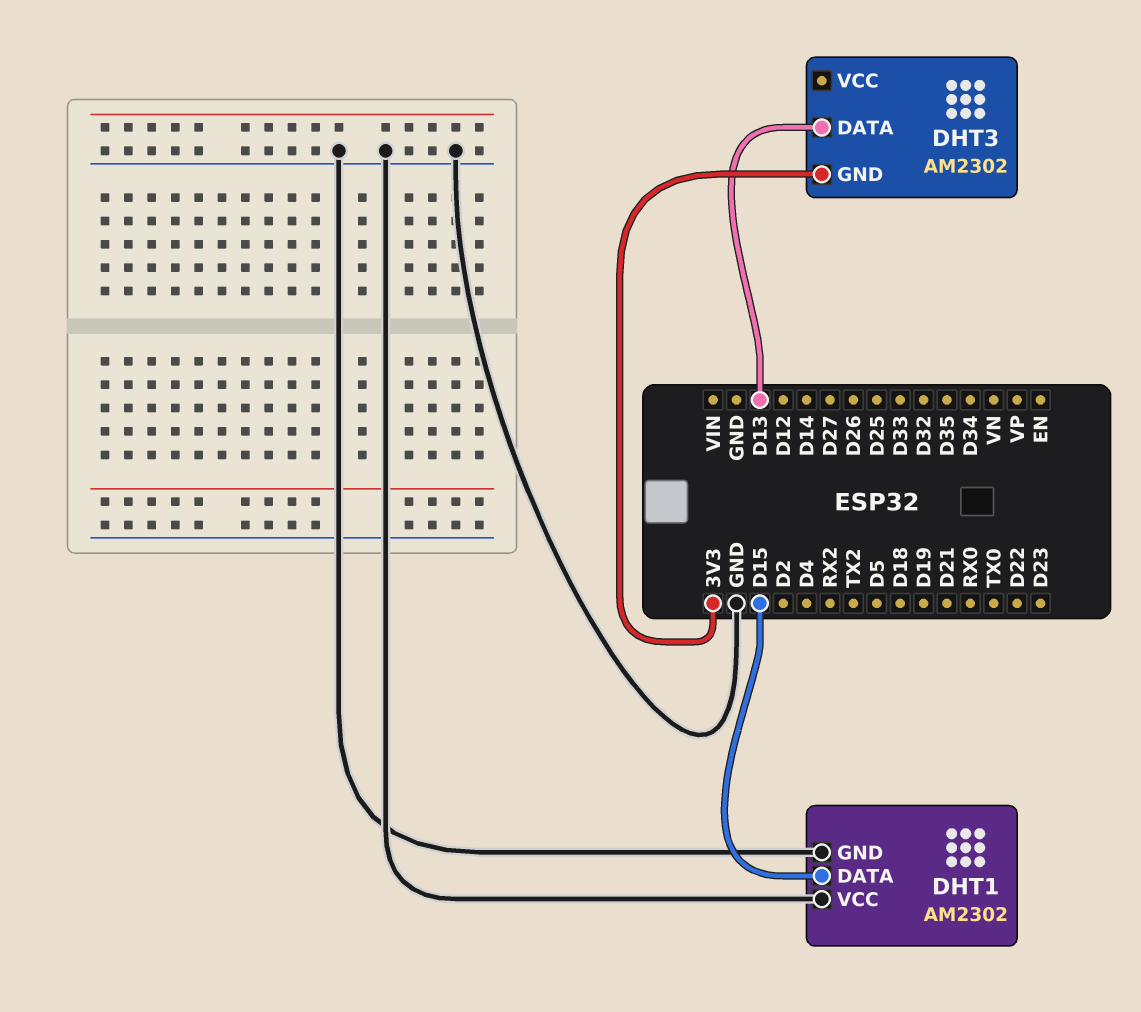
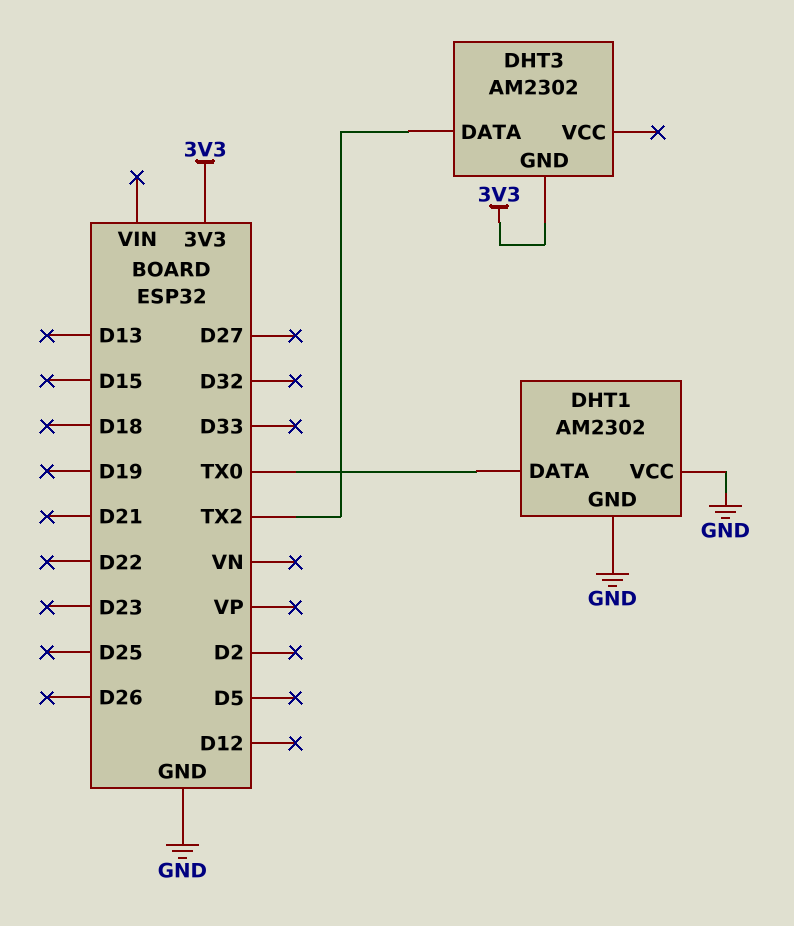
DHT1 pin DATA: D15 -> TX0
DHT3 pin DATA: D13 -> TX2

